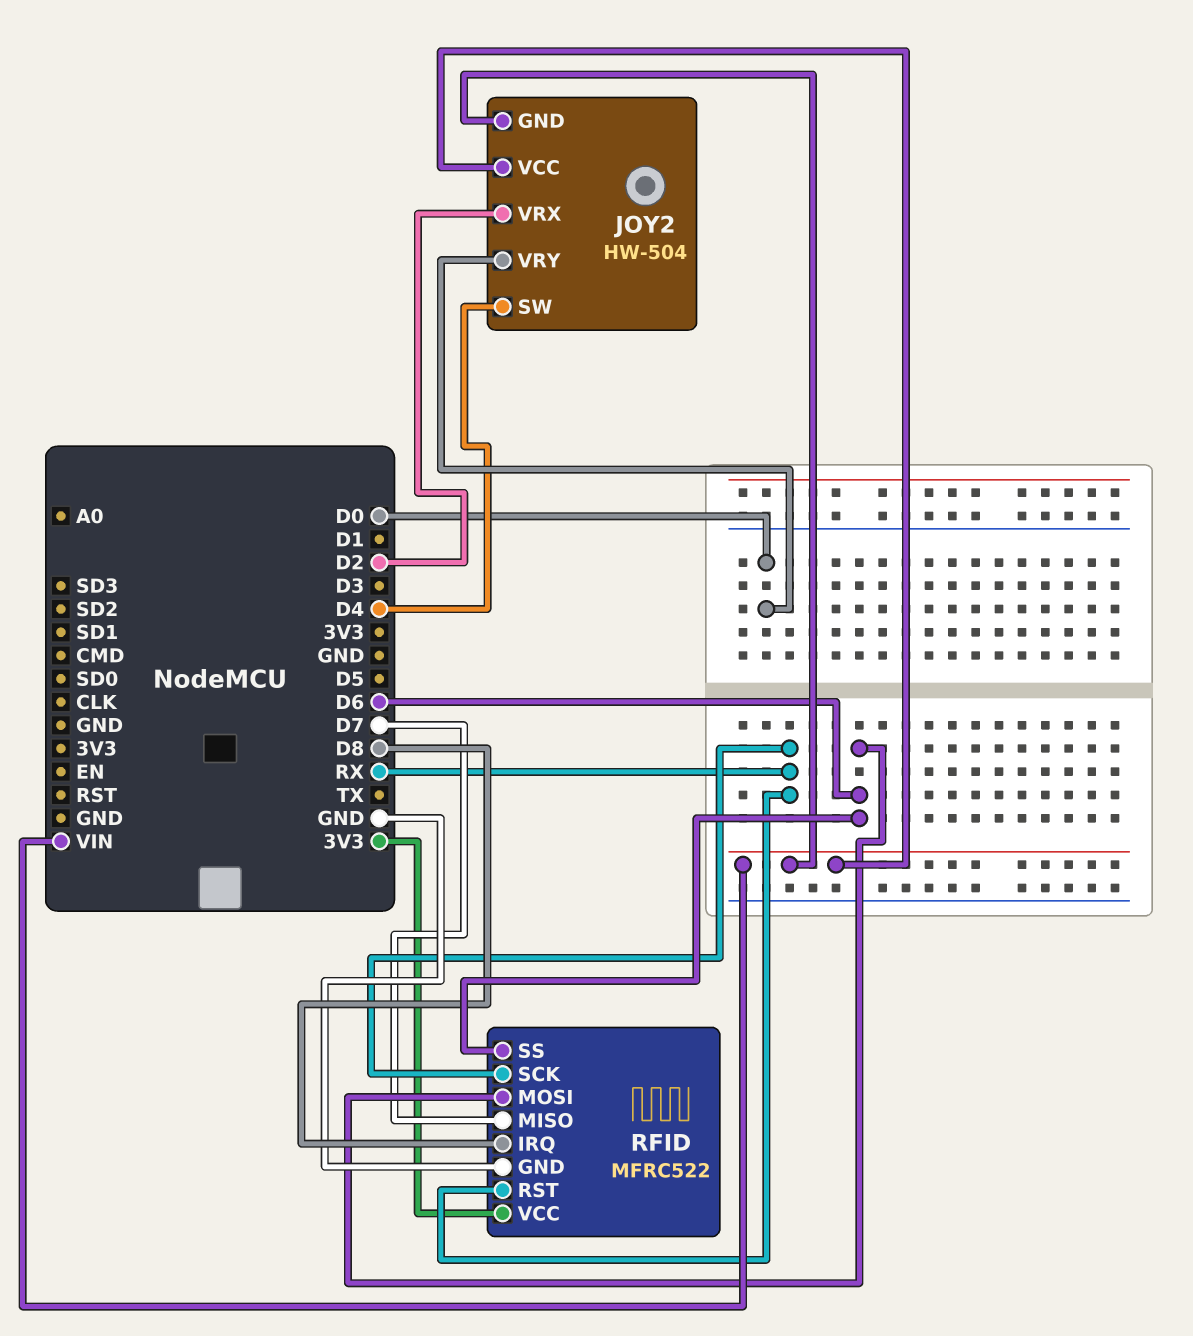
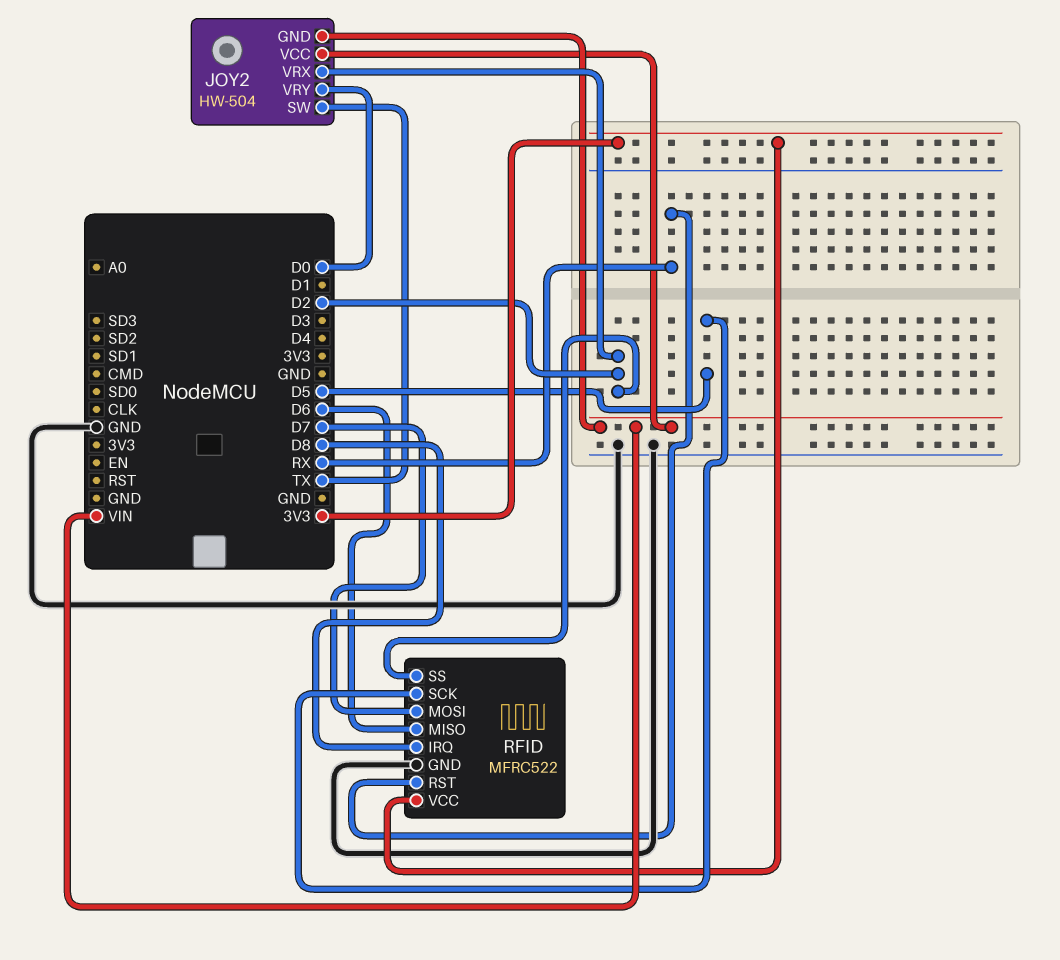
JOY2 pin SW: D4 -> TX
RFID pin MISO: D7 -> D6
RFID pin MOSI: D6 -> D7
RFID pin SCK: RX -> D5
RFID pin SS: D6 -> D2

